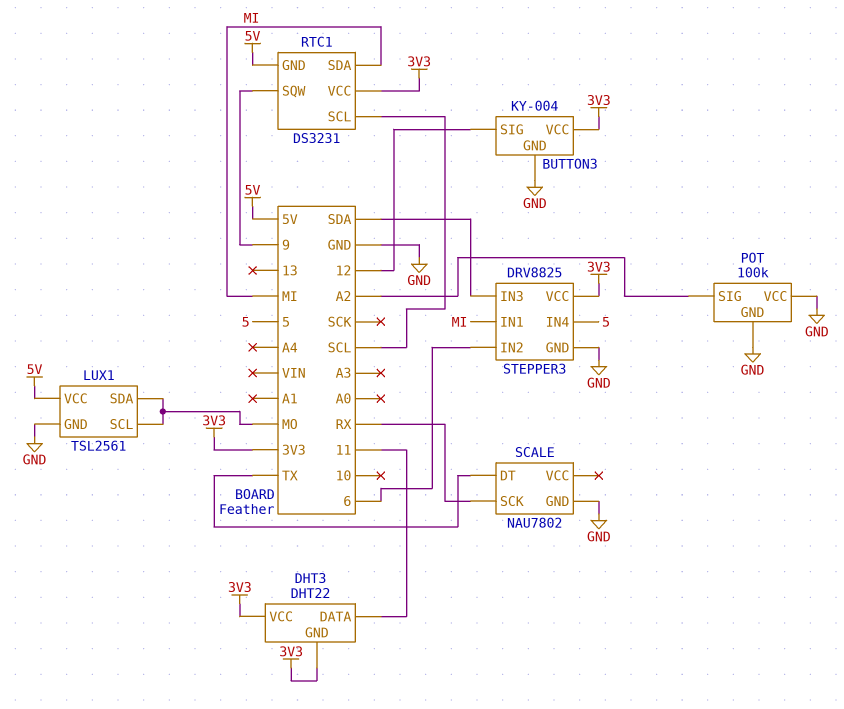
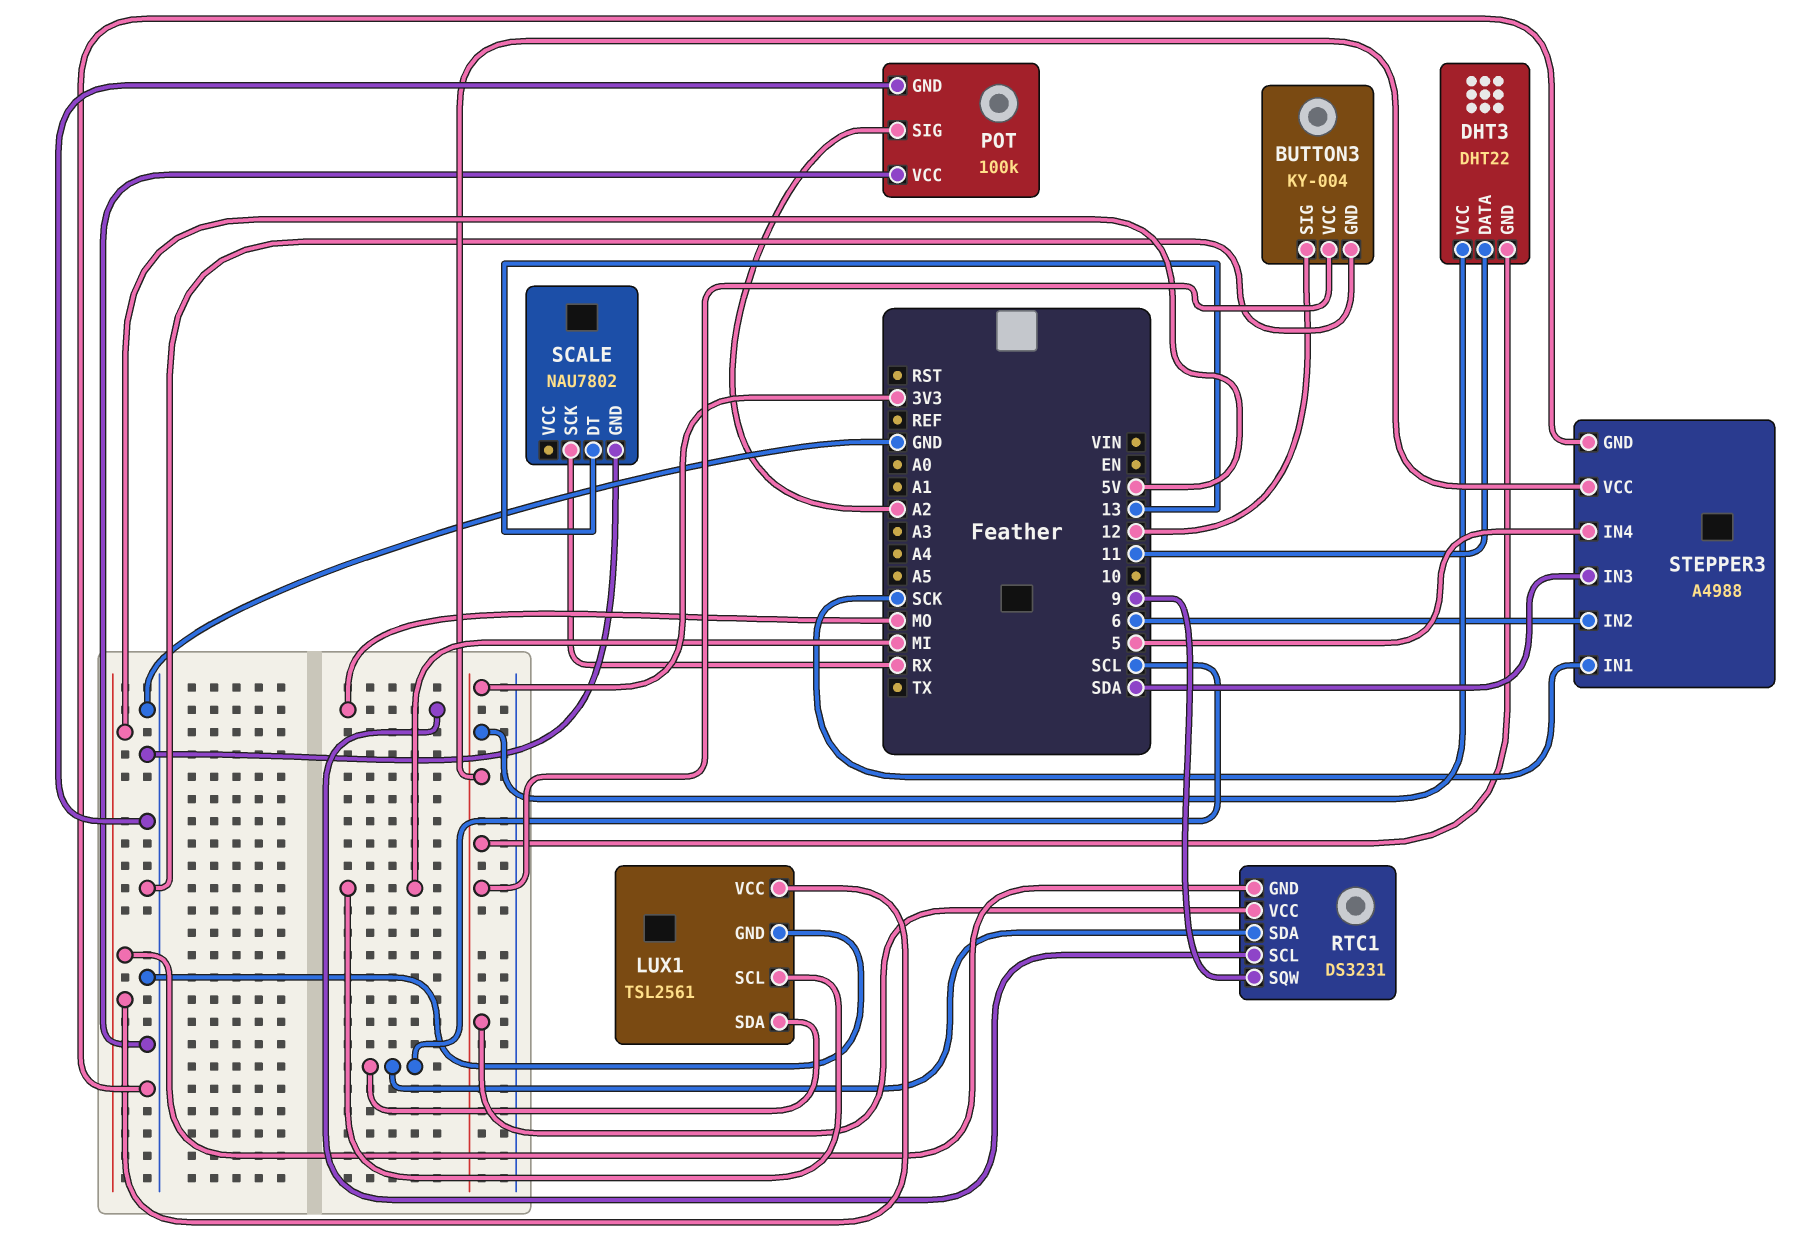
LUX1 pin SCL: MO -> MI
LUX1 pin SDA: MO -> SCL
RTC1 pin SCL: SCL -> MO
RTC1 pin SDA: MI -> SCL
SCALE pin DT: TX -> 13
STEPPER3: DRV8825 -> A4988
STEPPER3 pin IN1: MI -> SCK

